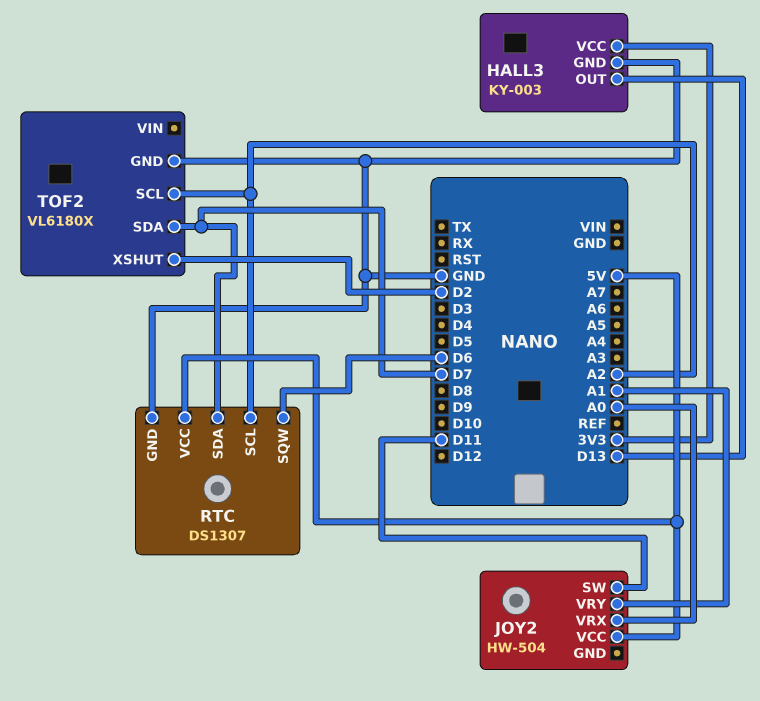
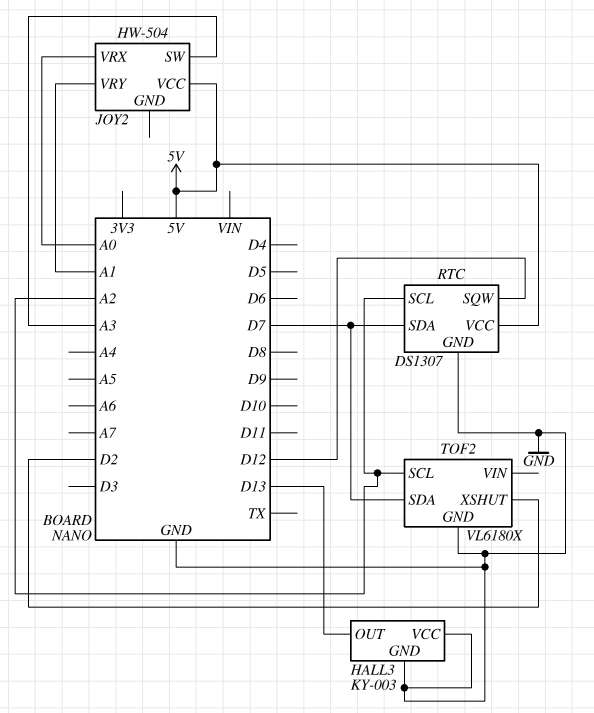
HALL3 pin VCC: 3V3 -> GND
JOY2 pin SW: D11 -> A3
RTC pin SQW: D6 -> D12

